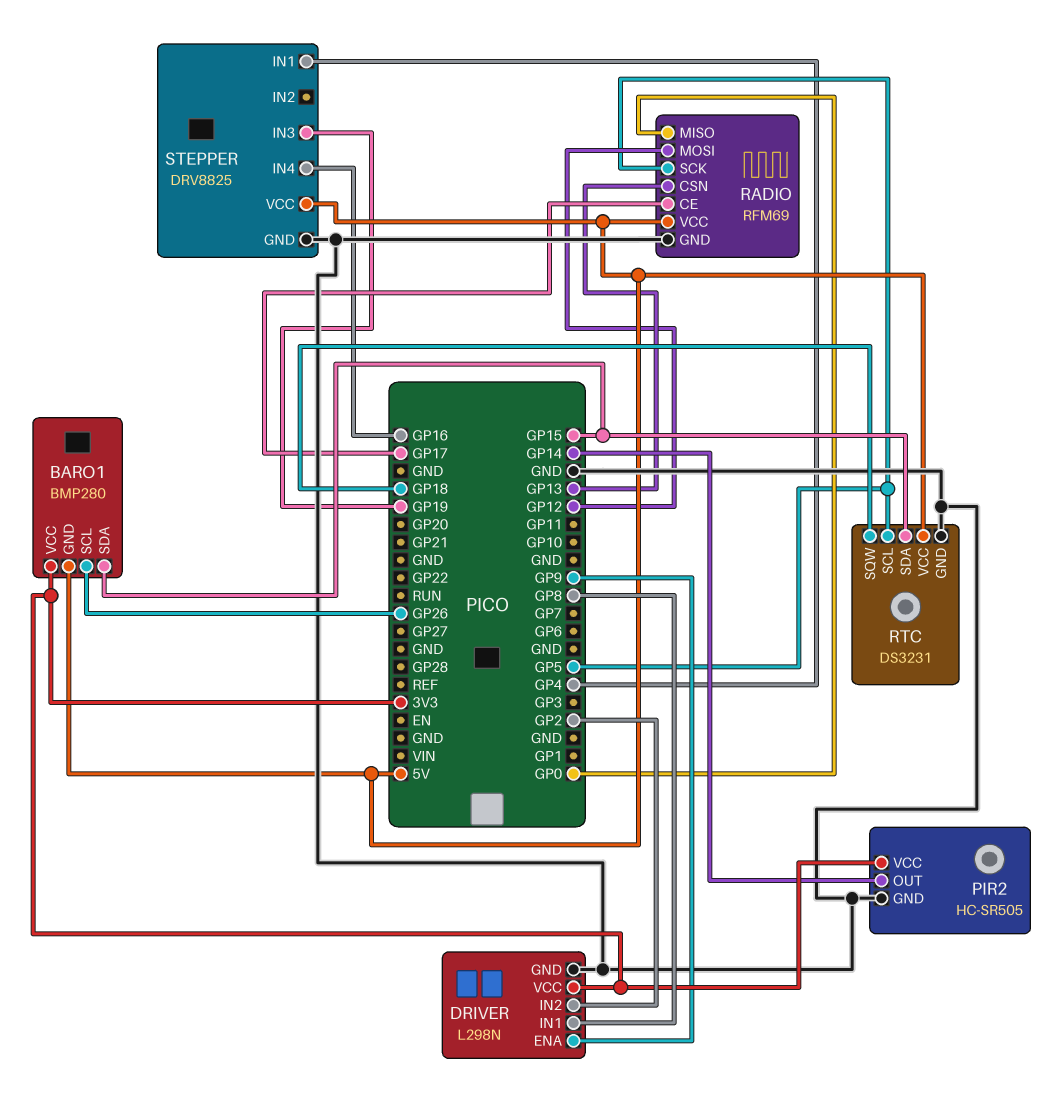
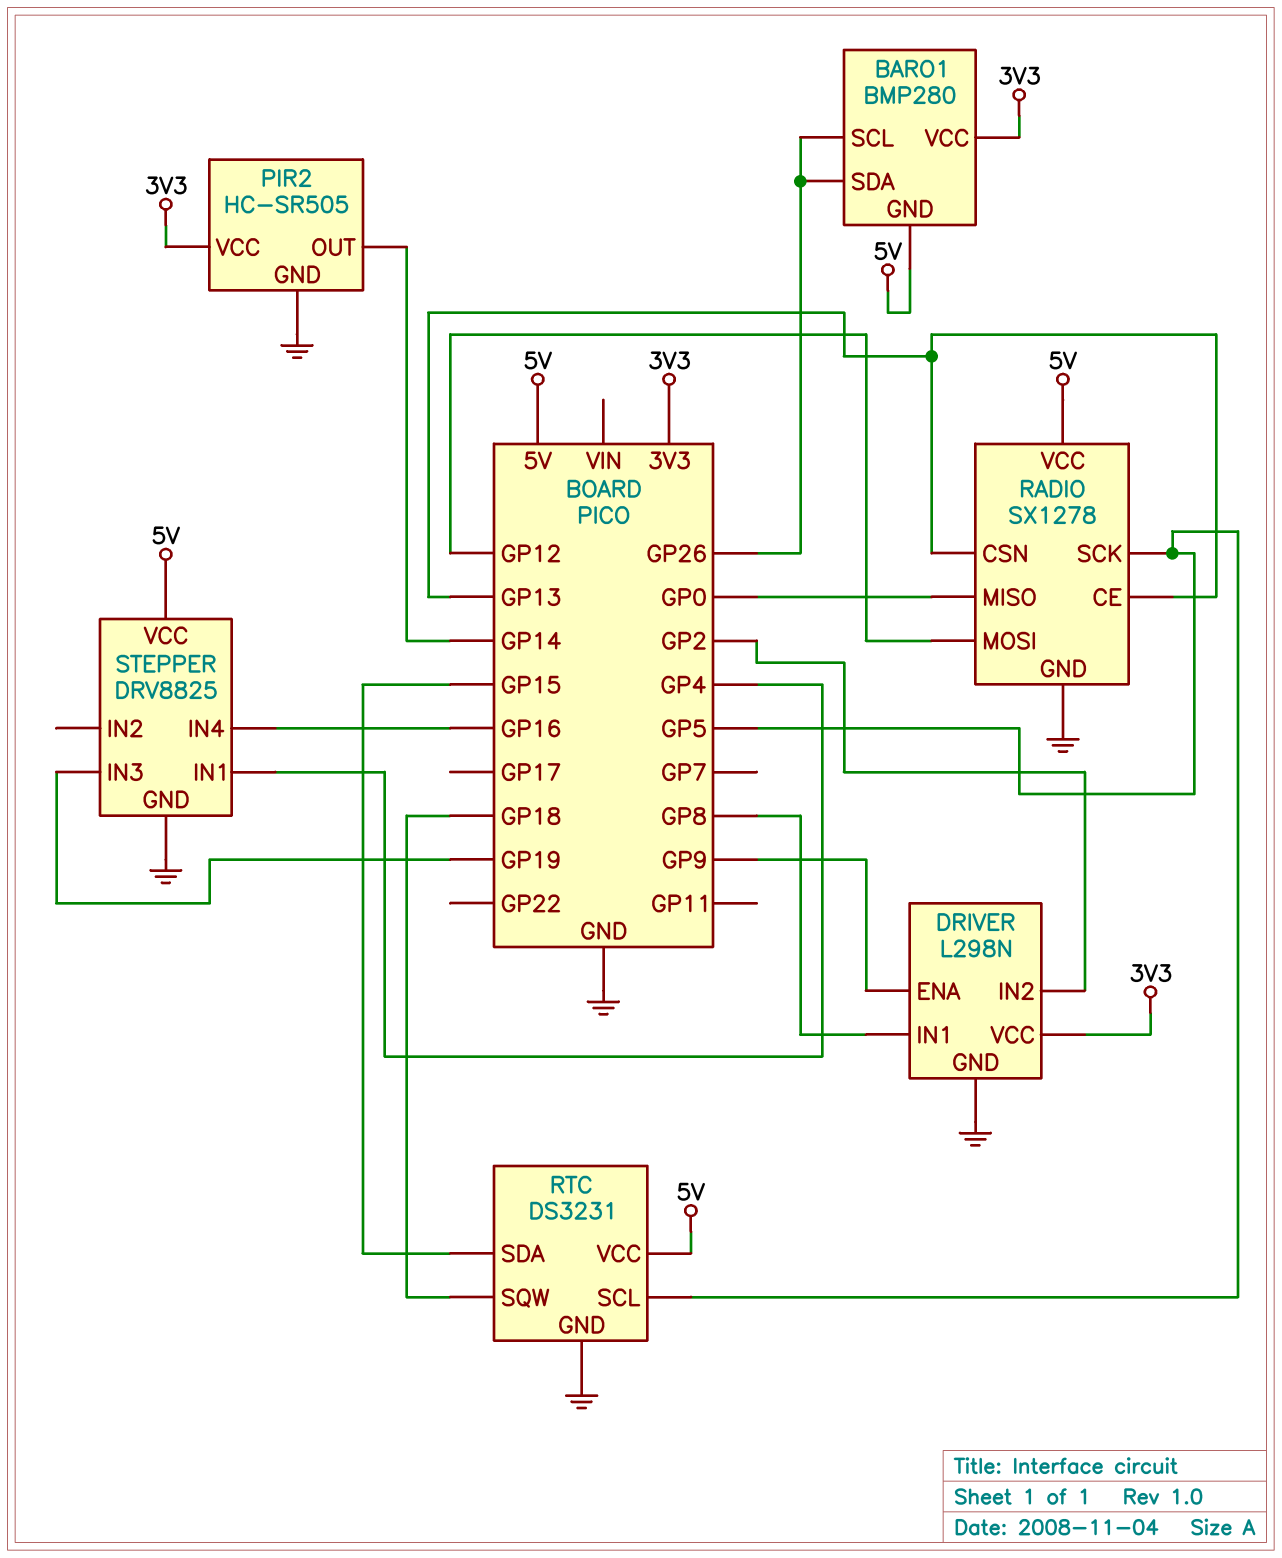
BARO1 pin SDA: GP15 -> GP26
RADIO: RFM69 -> SX1278
RADIO pin CE: GP17 -> GP13

